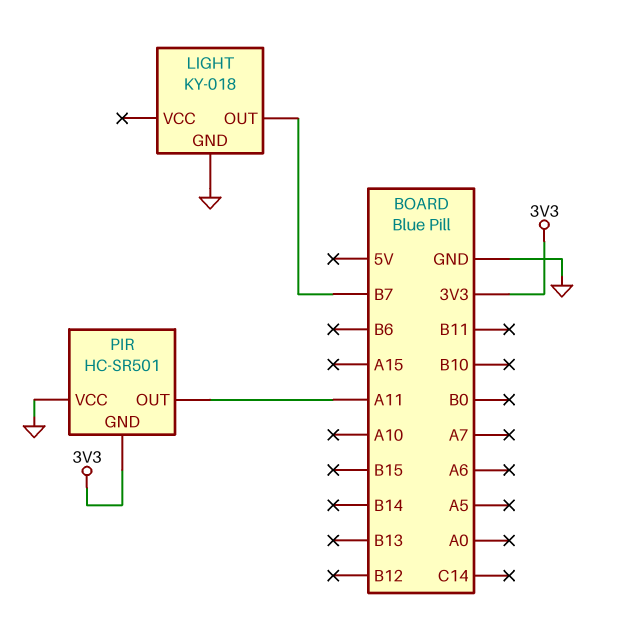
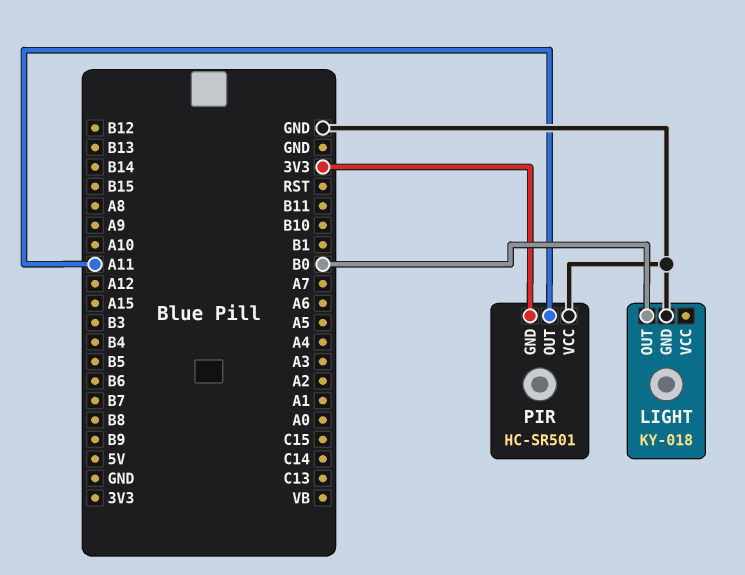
LIGHT pin OUT: B7 -> B0

